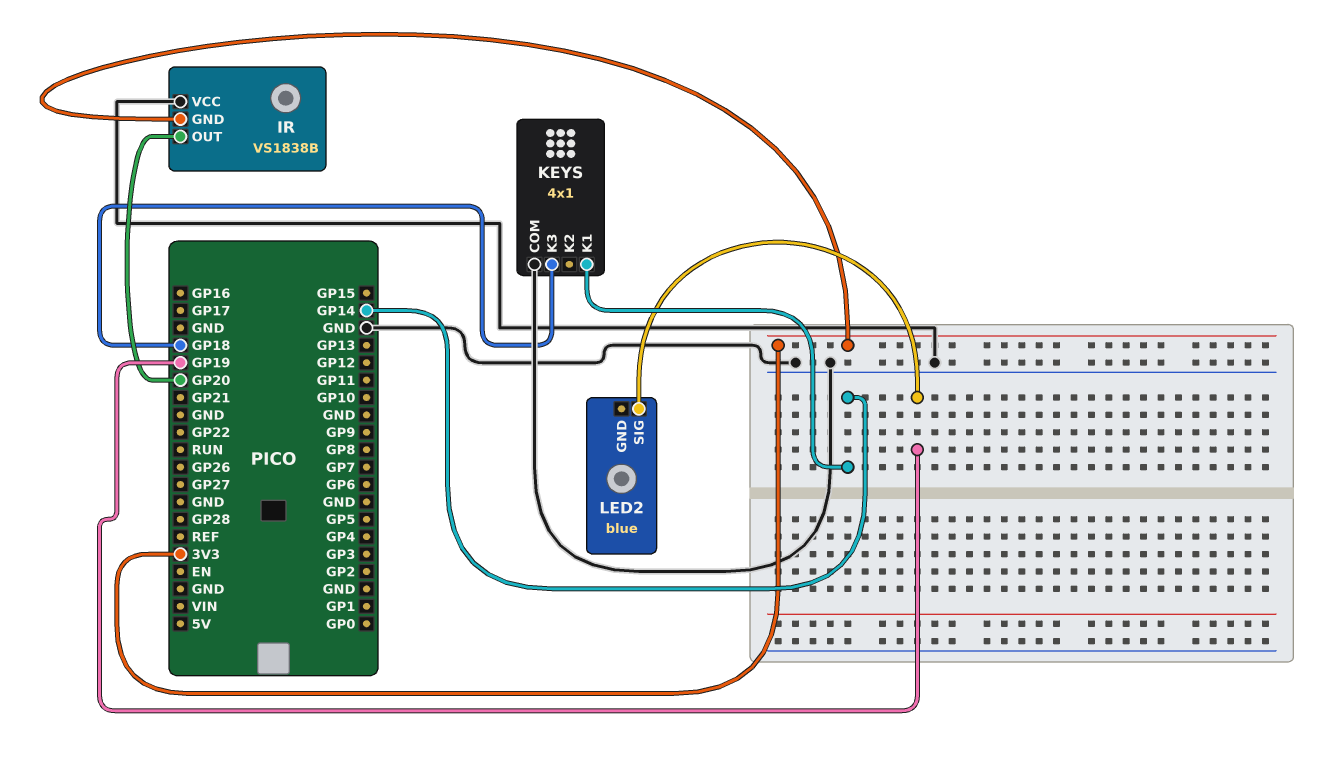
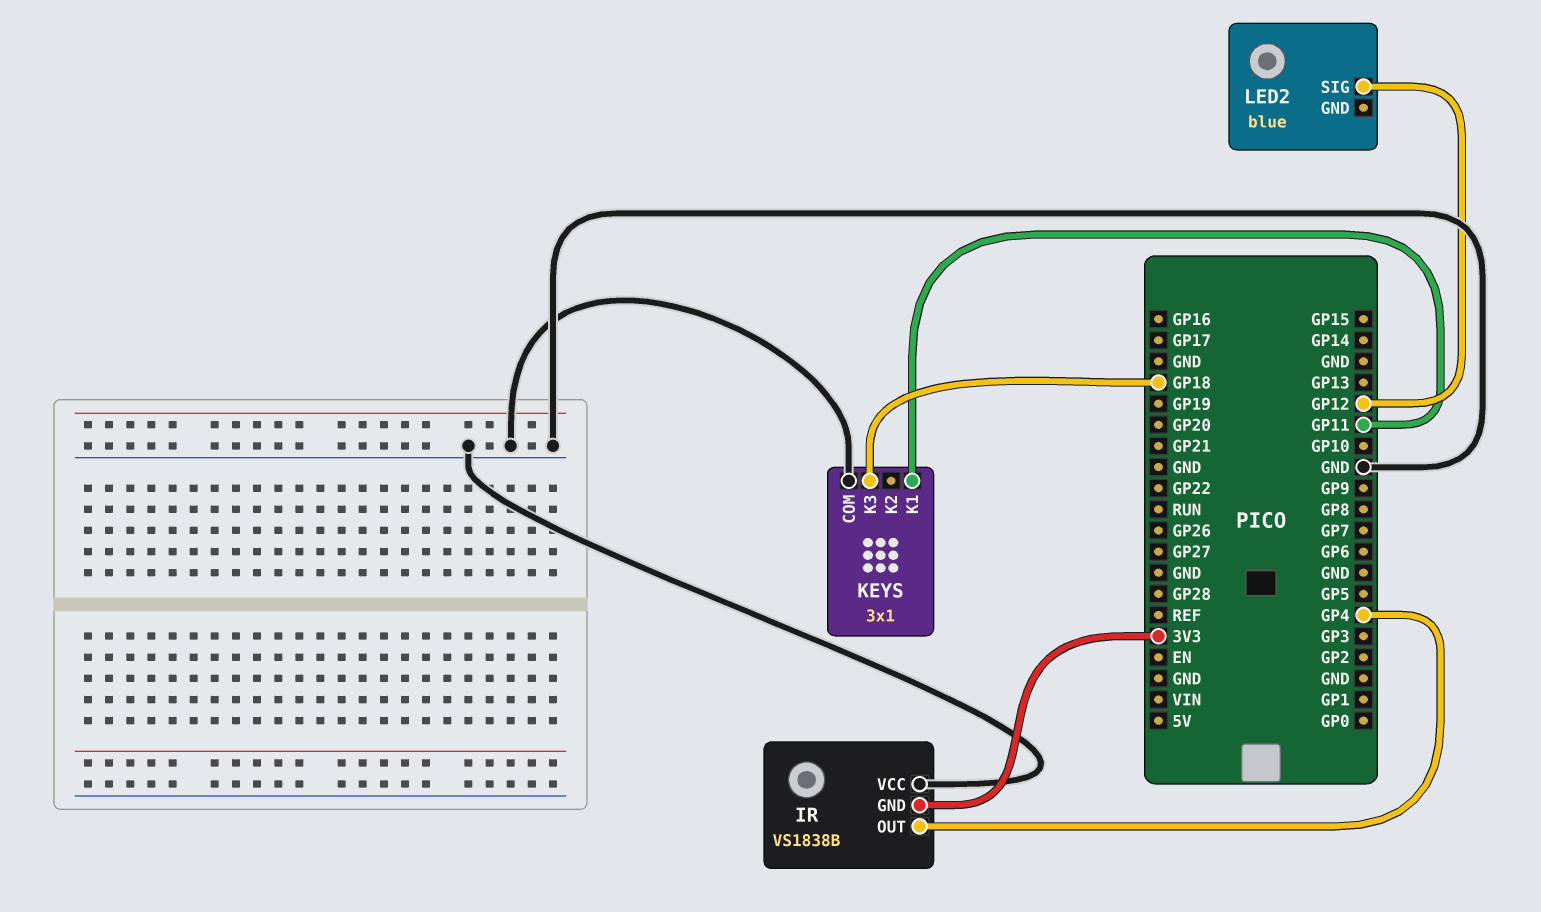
IR pin OUT: GP20 -> GP4
KEYS: 4x1 -> 3x1
KEYS pin K1: GP14 -> GP11
LED2 pin SIG: GP19 -> GP12

